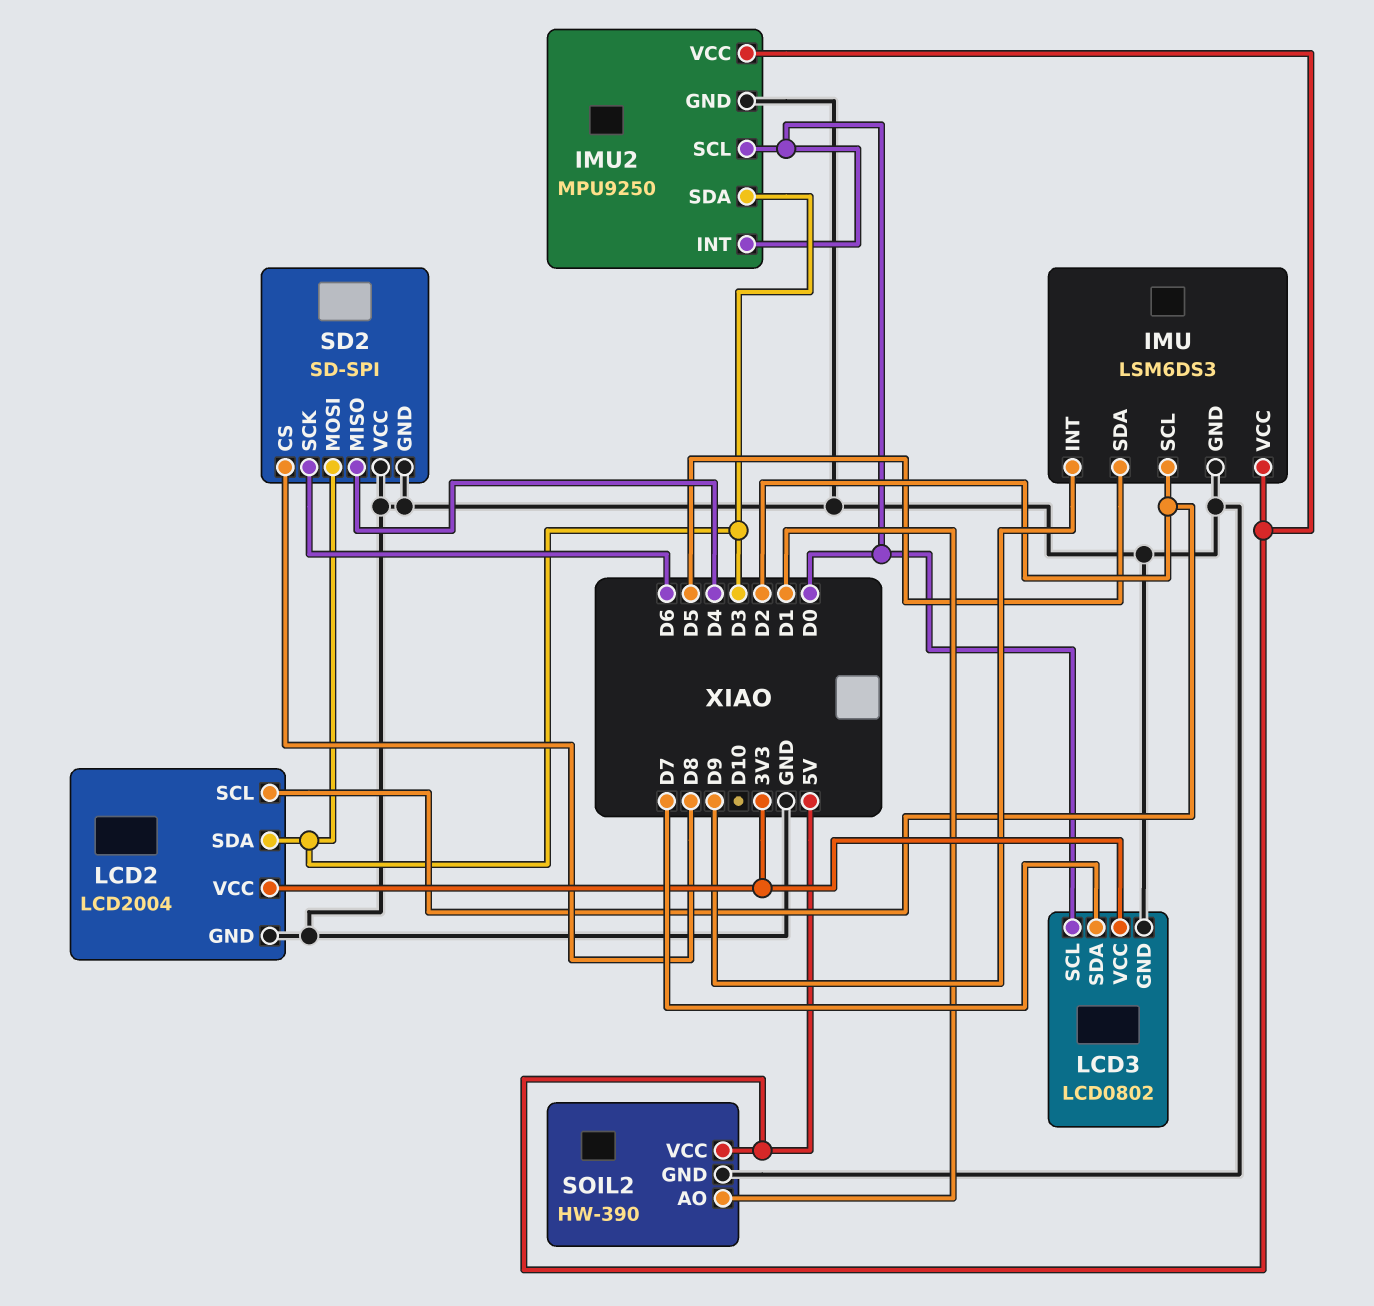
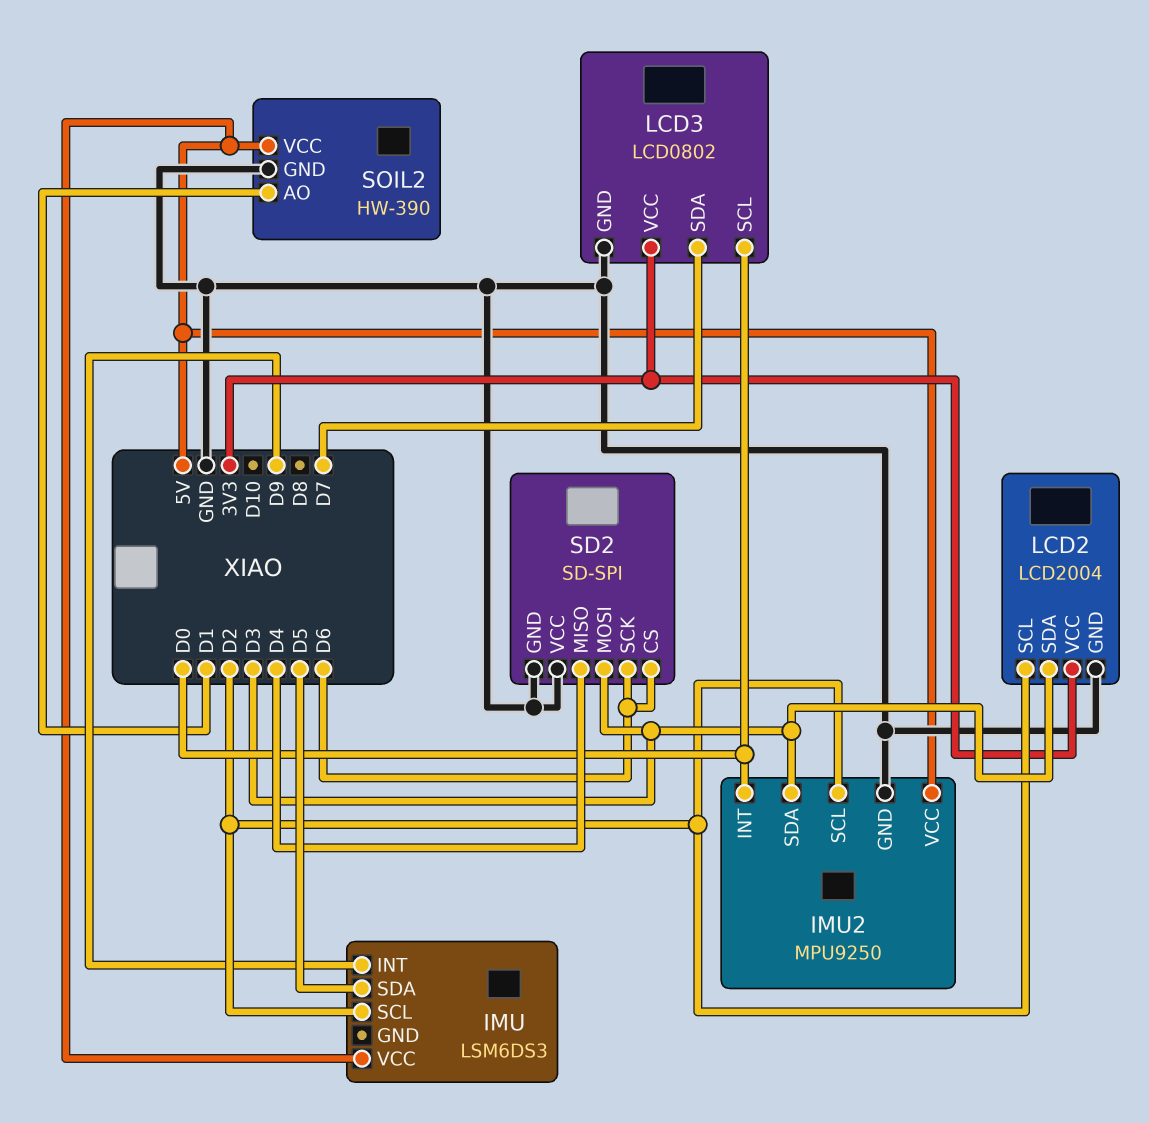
IMU pin GND: GND -> none
IMU2 pin SCL: D0 -> D2
SD2 pin CS: D8 -> D6

